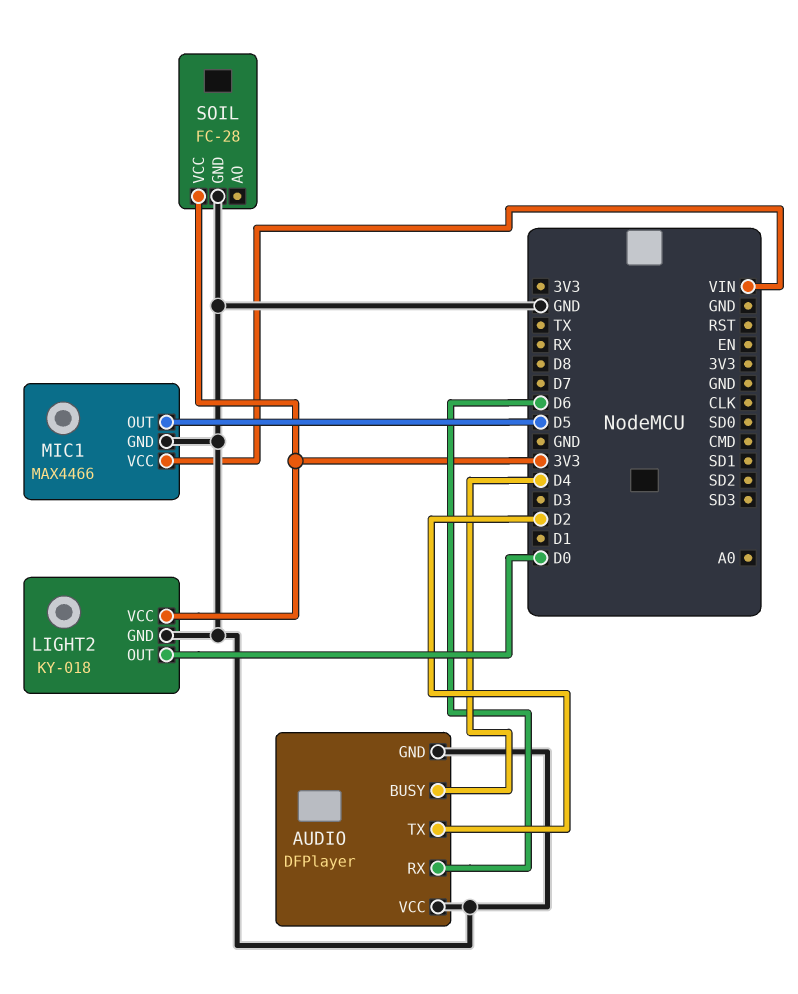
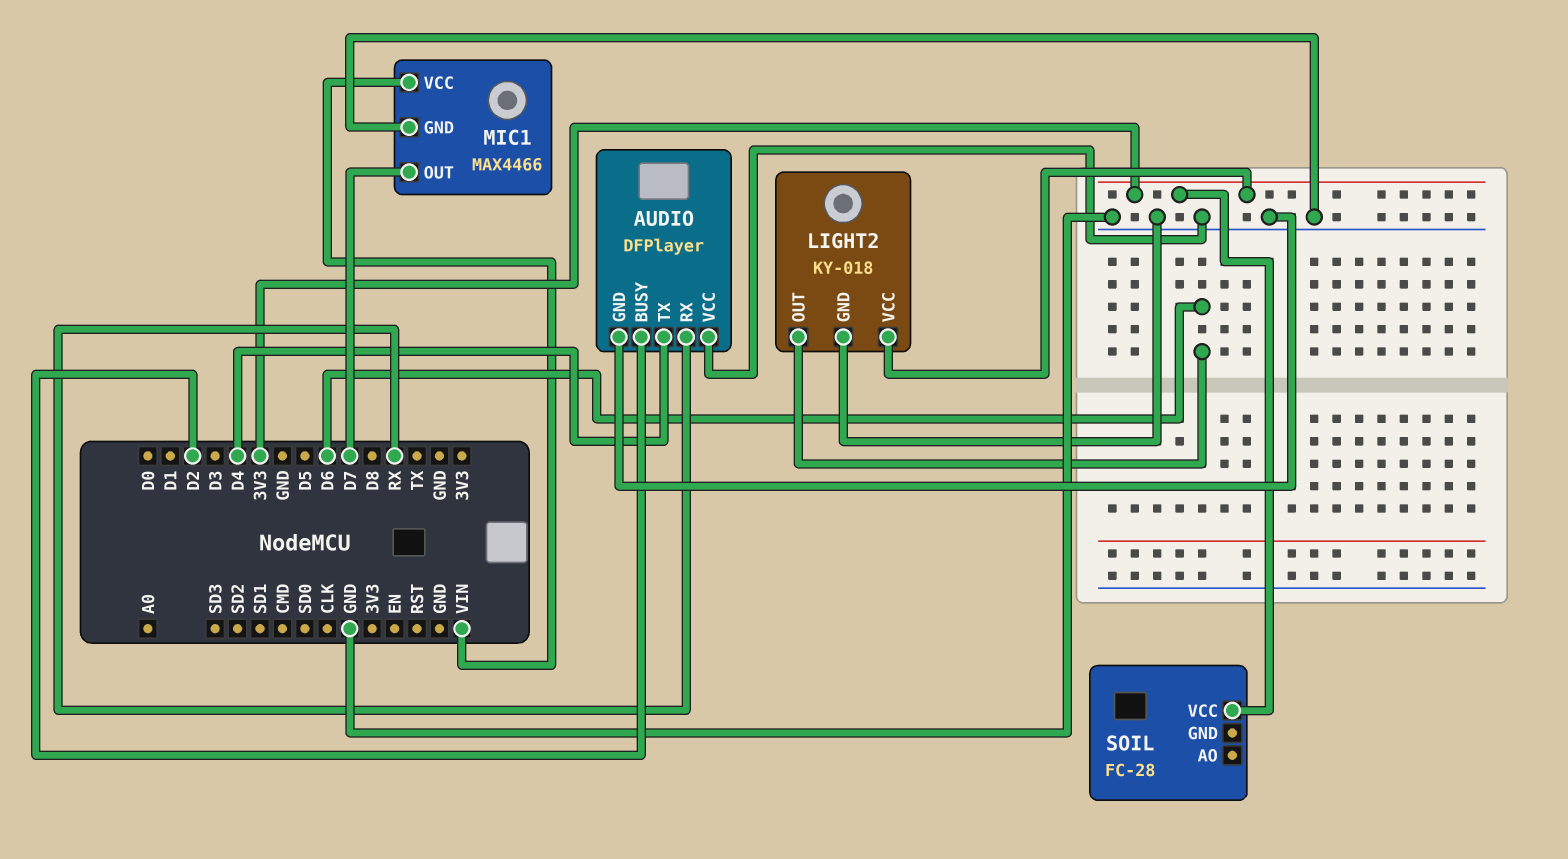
AUDIO pin BUSY: D4 -> D2
AUDIO pin RX: D6 -> RX
AUDIO pin TX: D2 -> D4
LIGHT2 pin OUT: D0 -> D6
MIC1 pin OUT: D5 -> D7
SOIL pin GND: GND -> none

